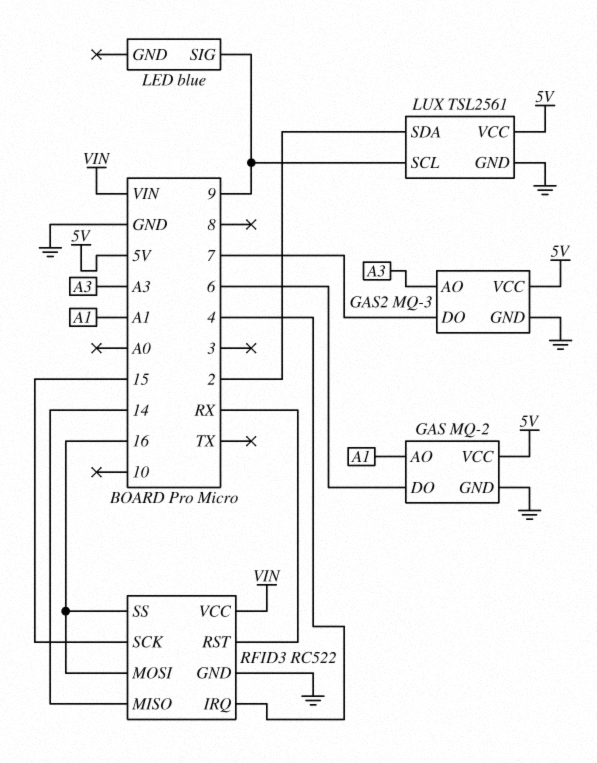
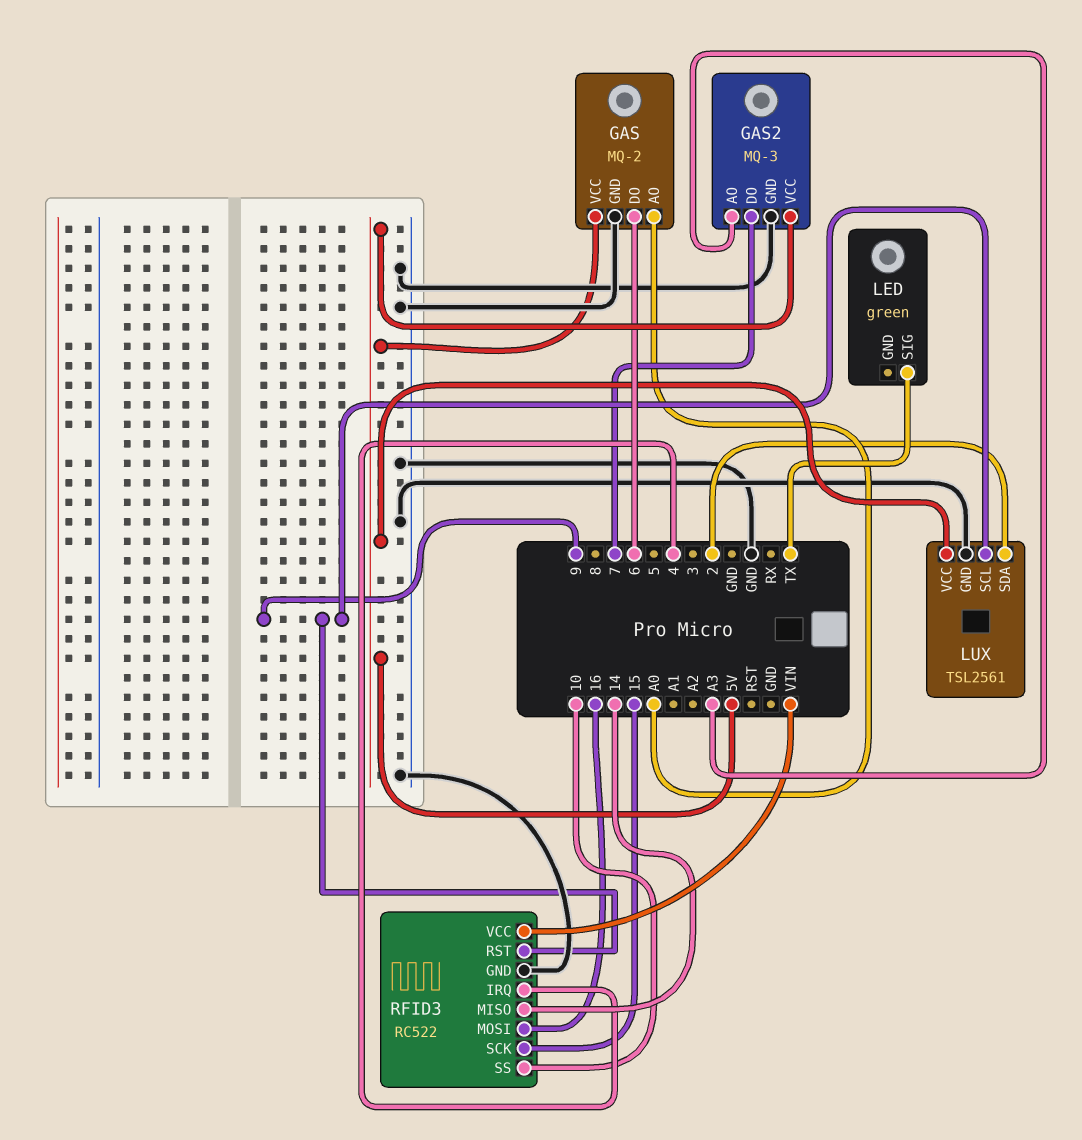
GAS pin AO: A1 -> A0
LED: blue -> green
LED pin SIG: 9 -> TX
RFID3 pin RST: RX -> 9
RFID3 pin SS: 16 -> 10

